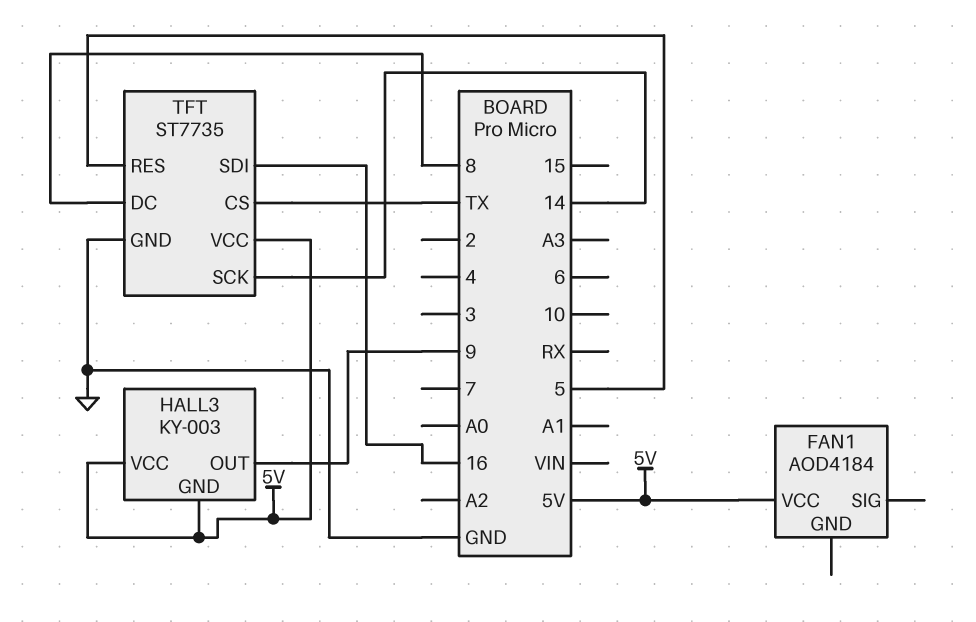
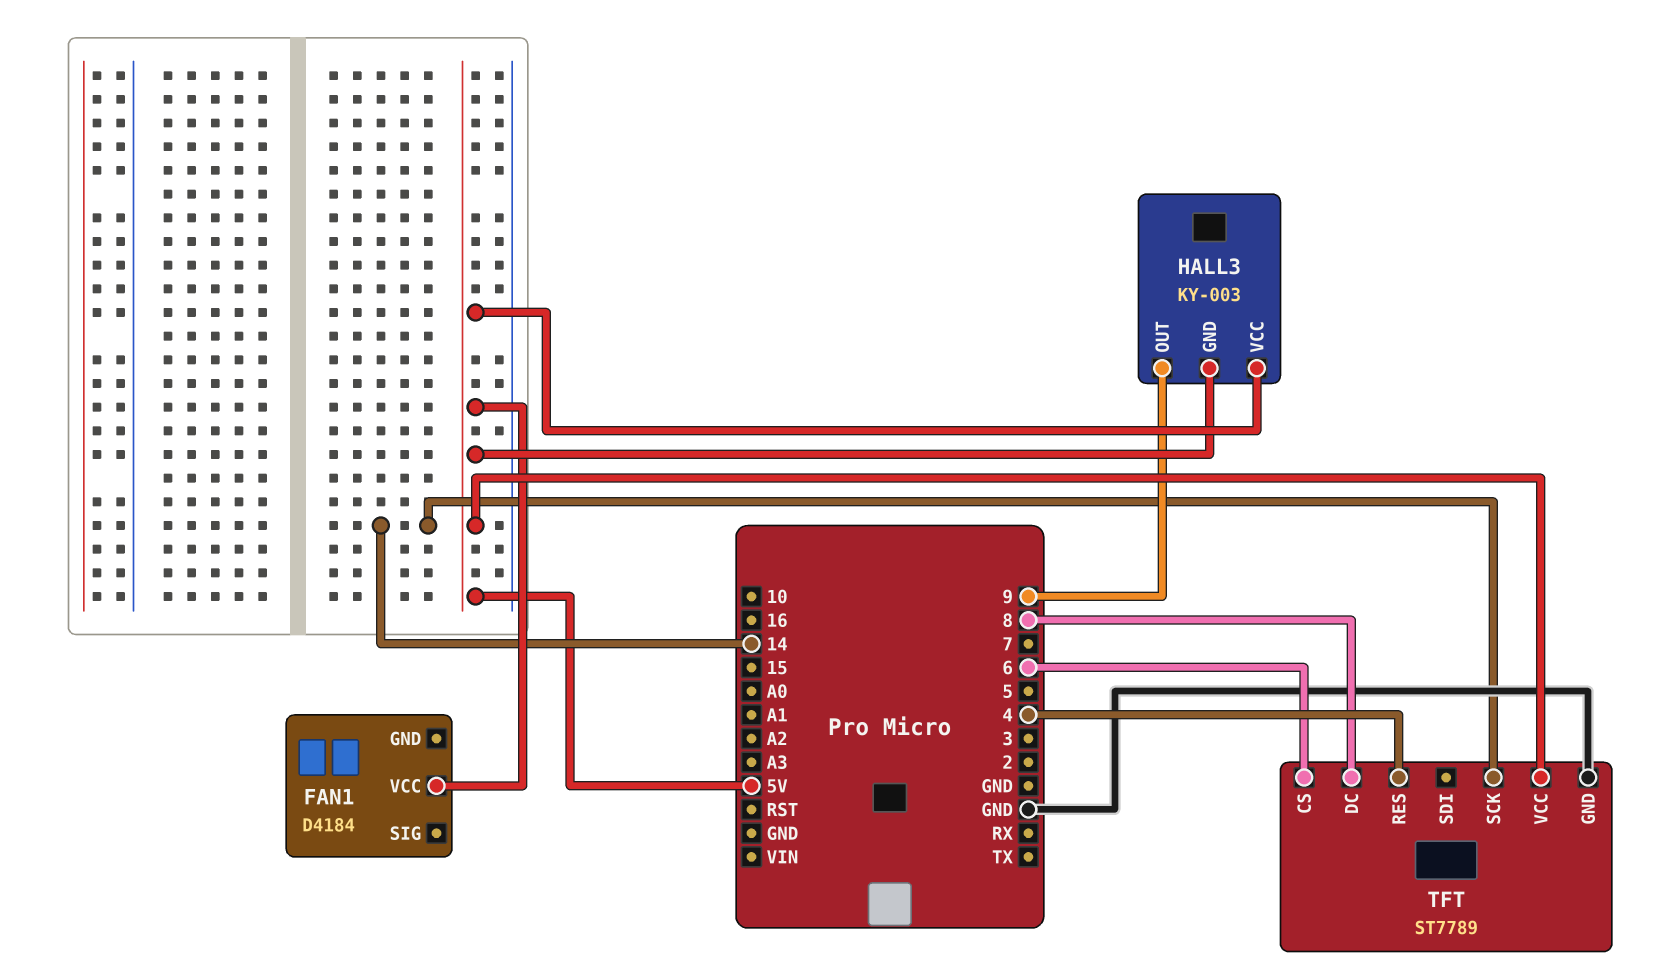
FAN1: AOD4184 -> D4184
TFT: ST7735 -> ST7789
TFT pin CS: TX -> 6
TFT pin RES: 5 -> 4
TFT pin SDI: 16 -> none

